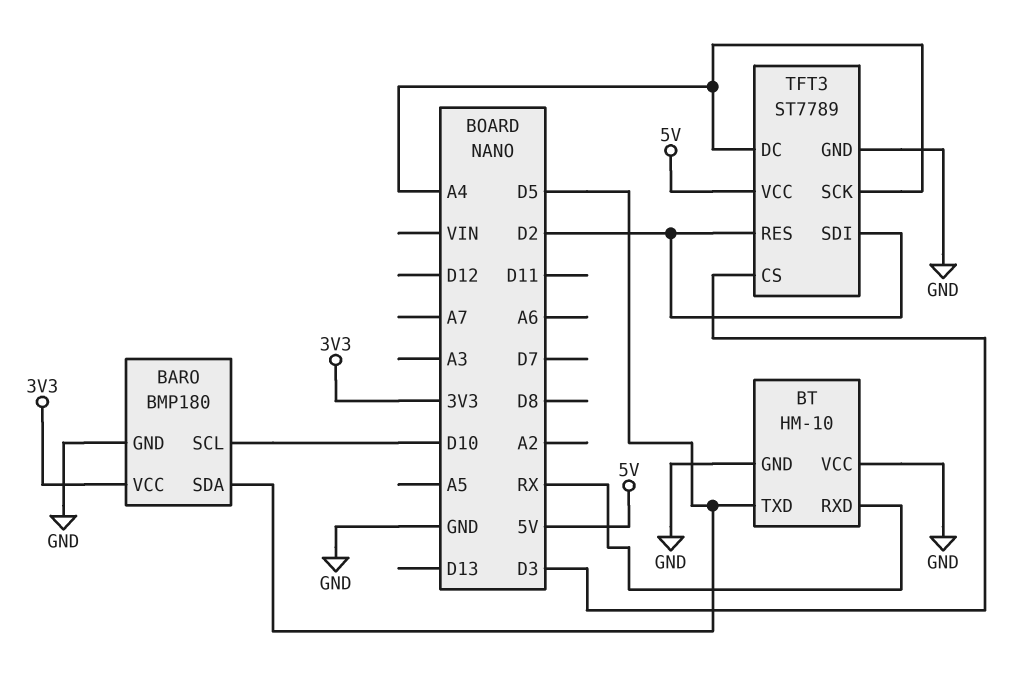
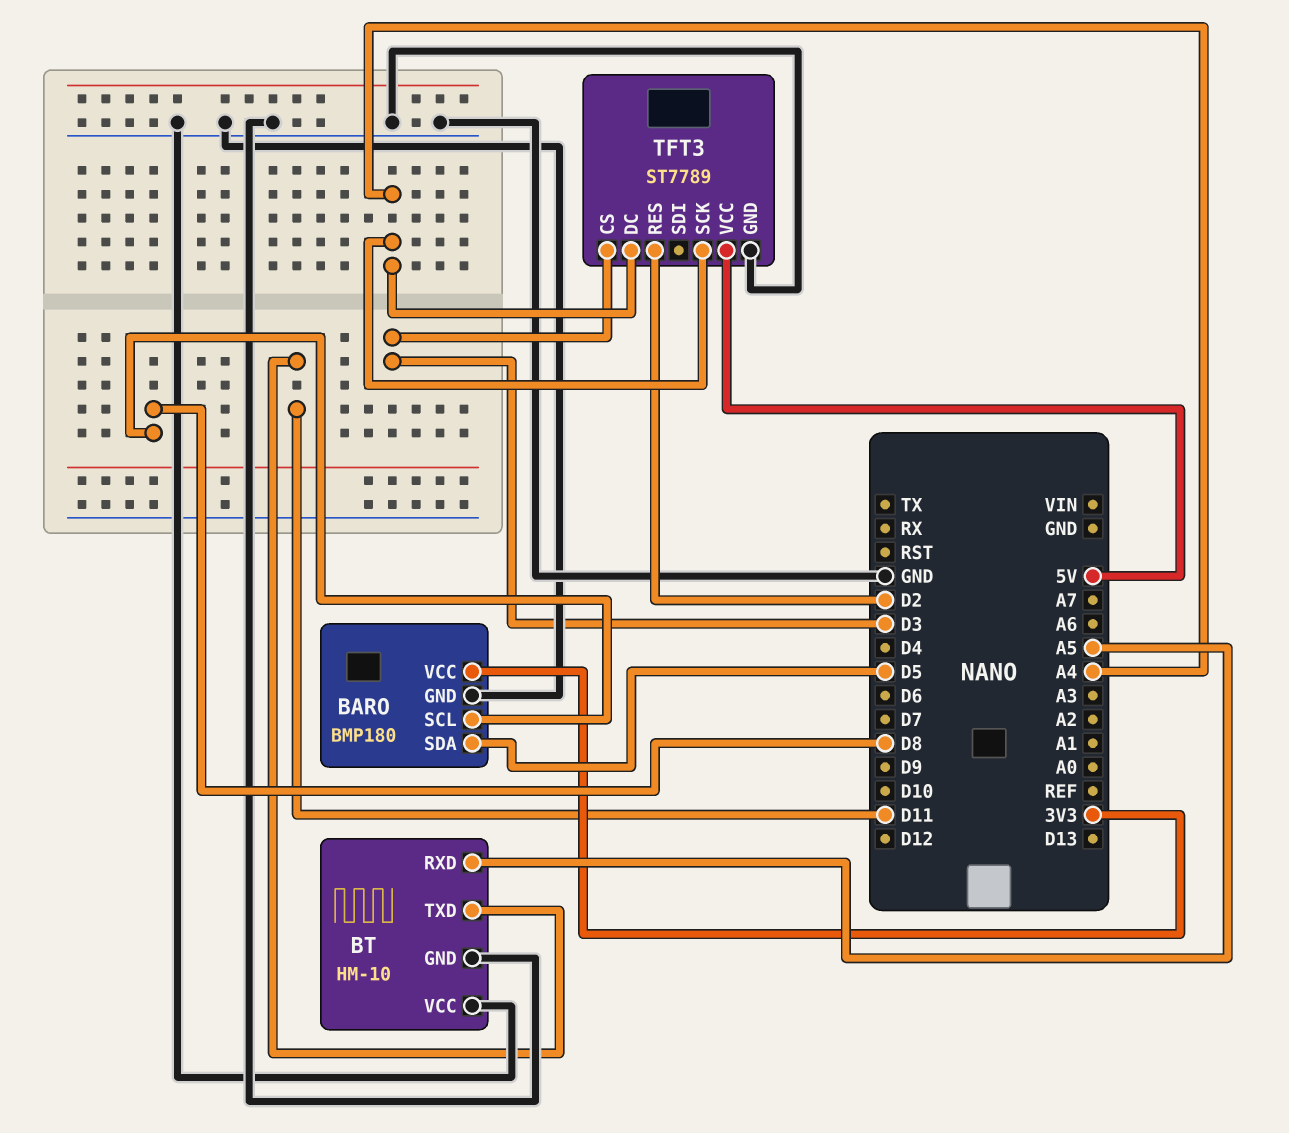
BARO pin SCL: D10 -> D8
BT pin RXD: RX -> A5
BT pin TXD: D5 -> D11
TFT3 pin SDI: D2 -> none

